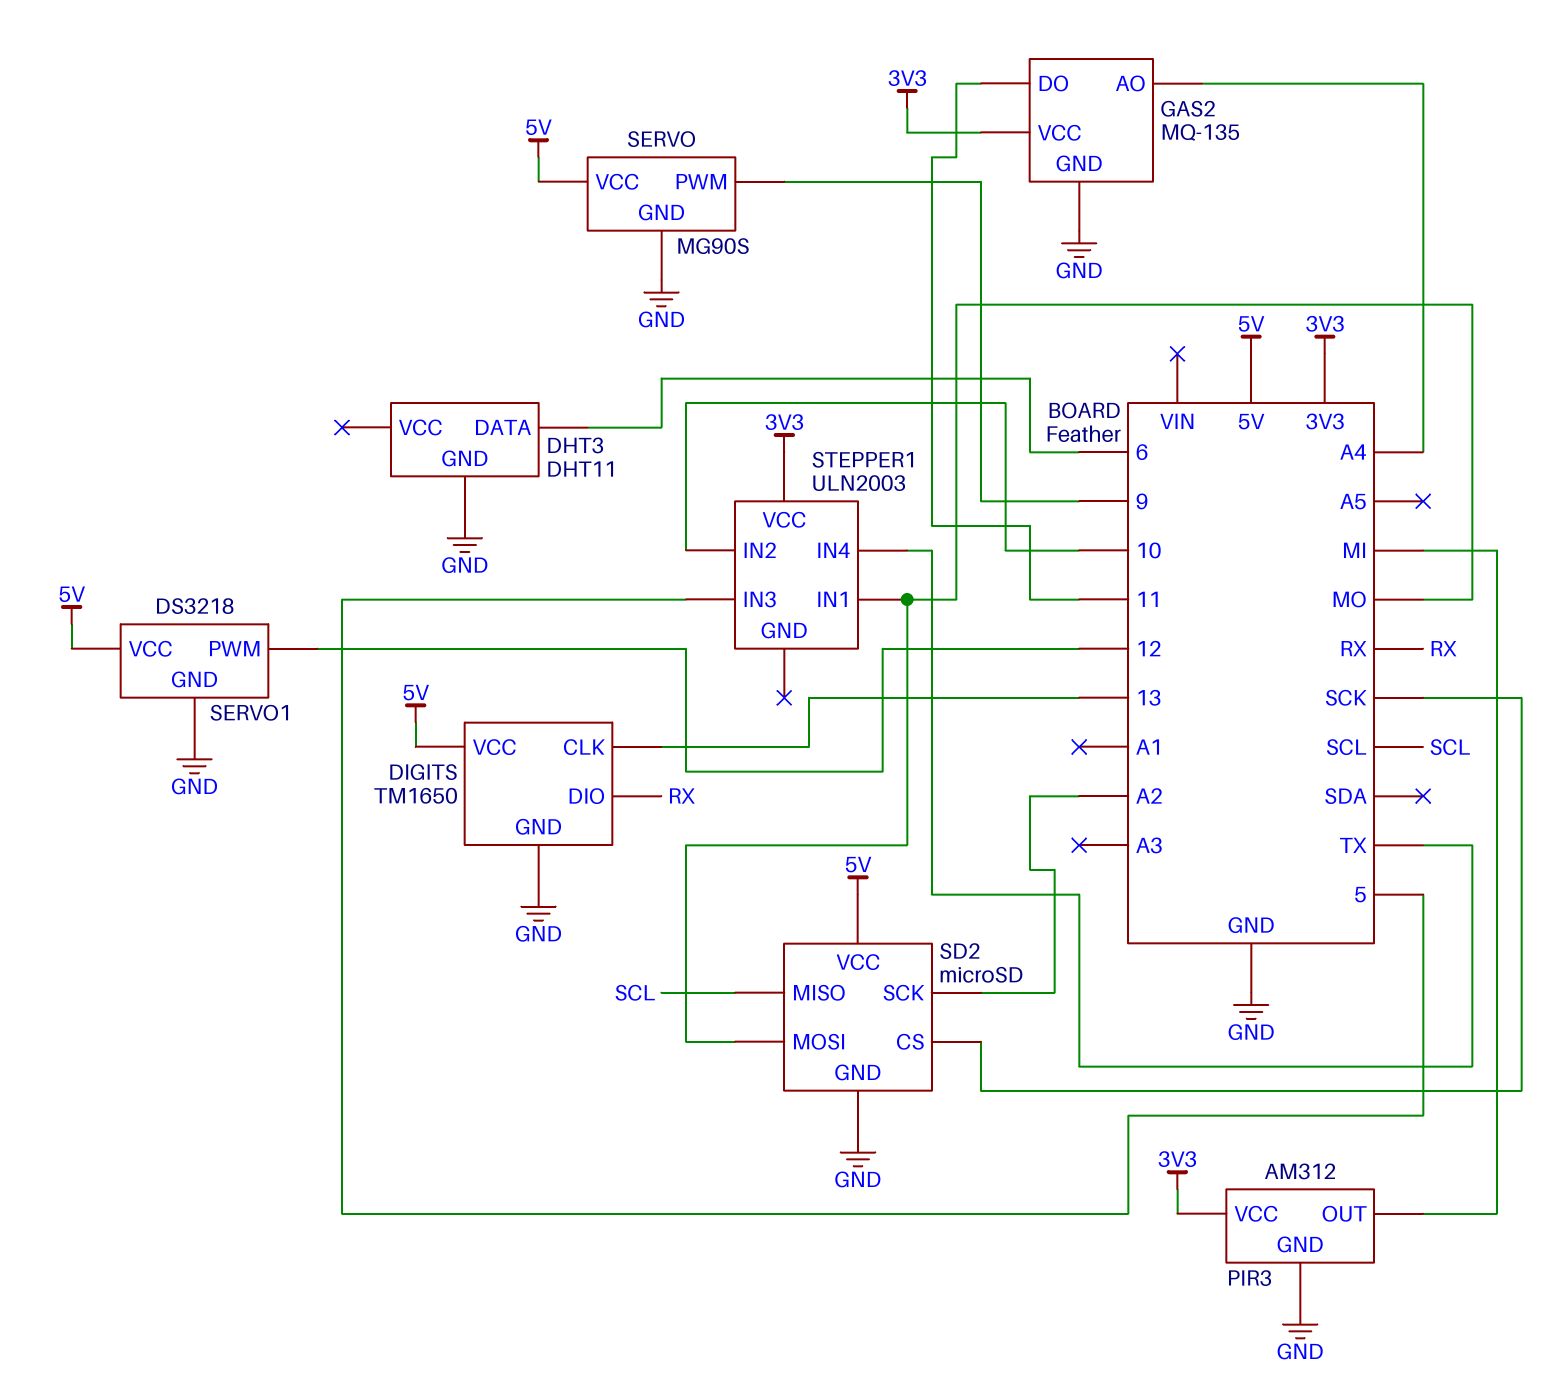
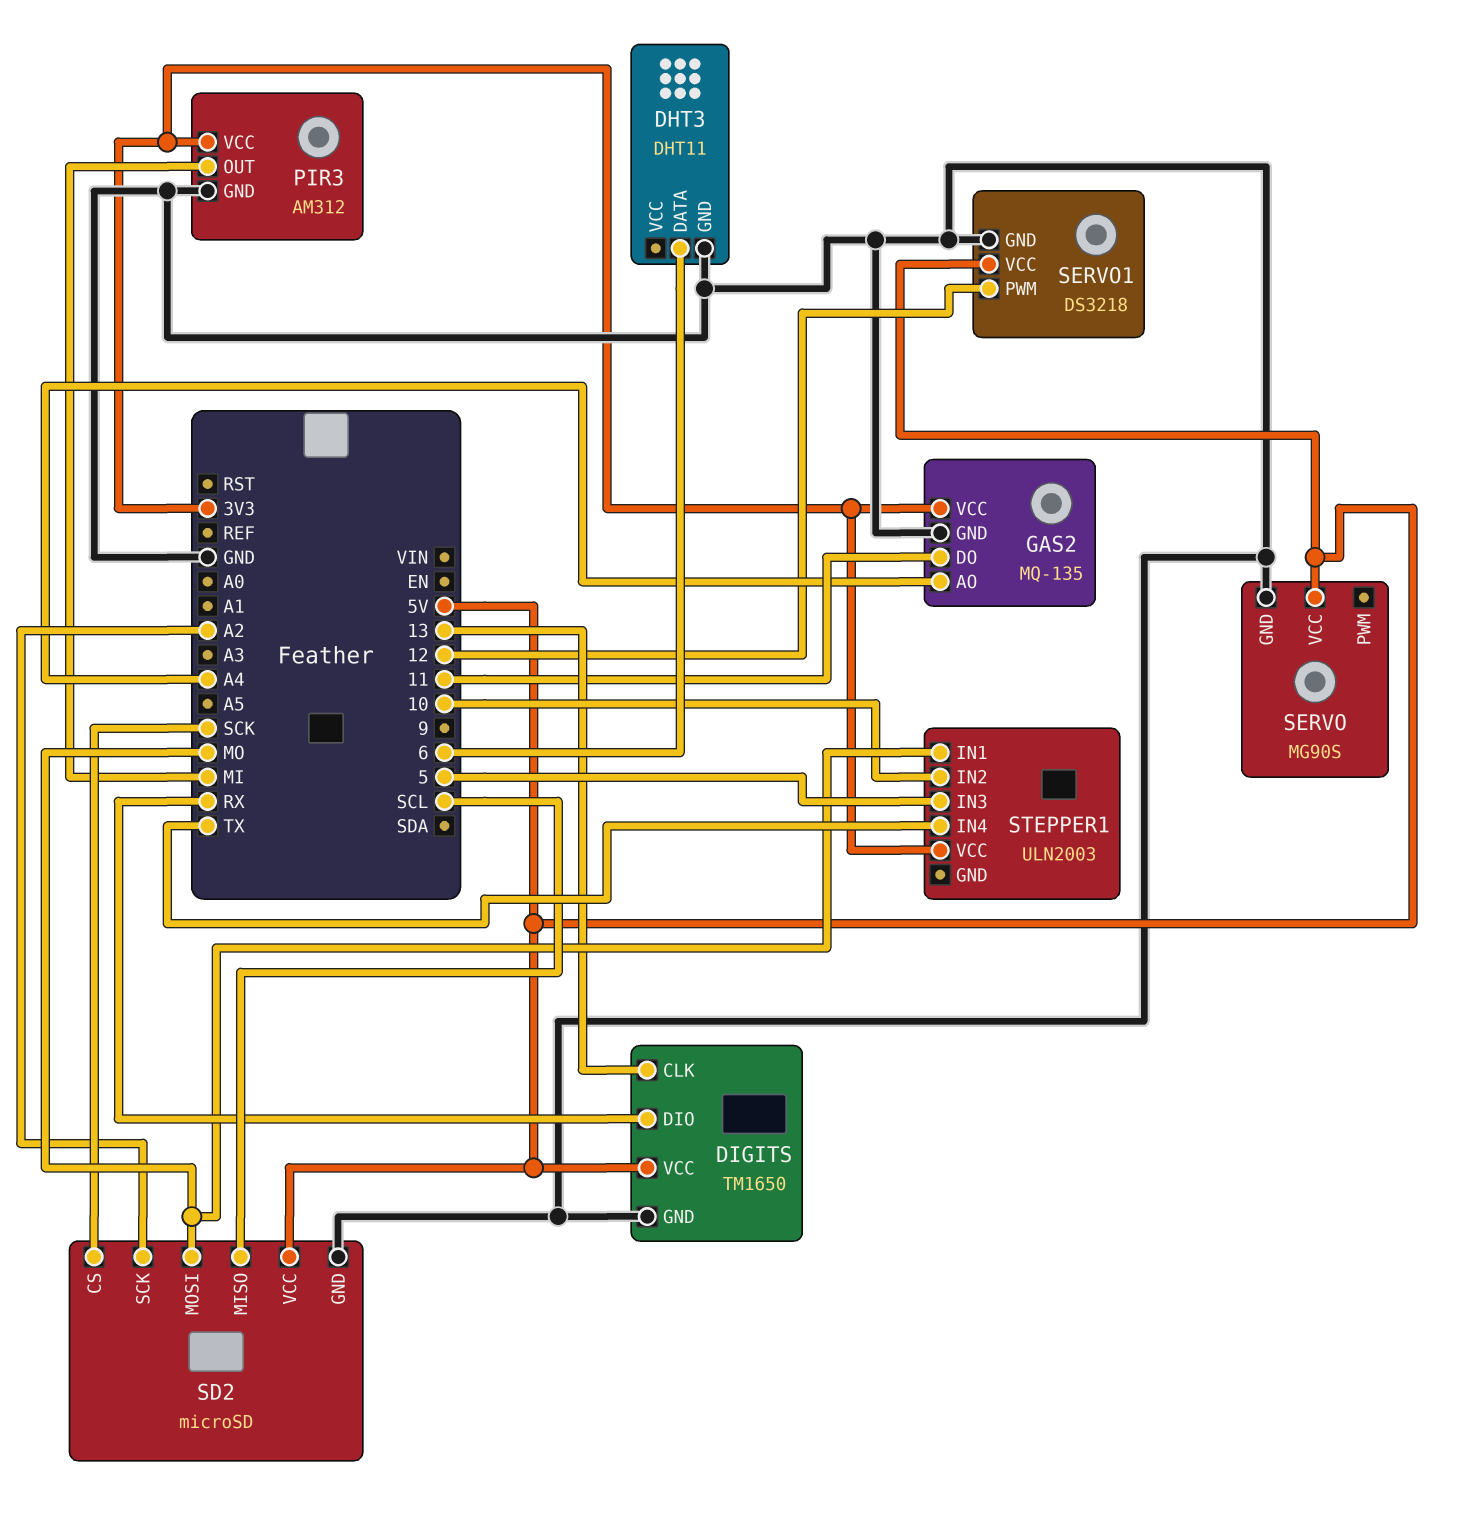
SERVO pin PWM: 9 -> none

